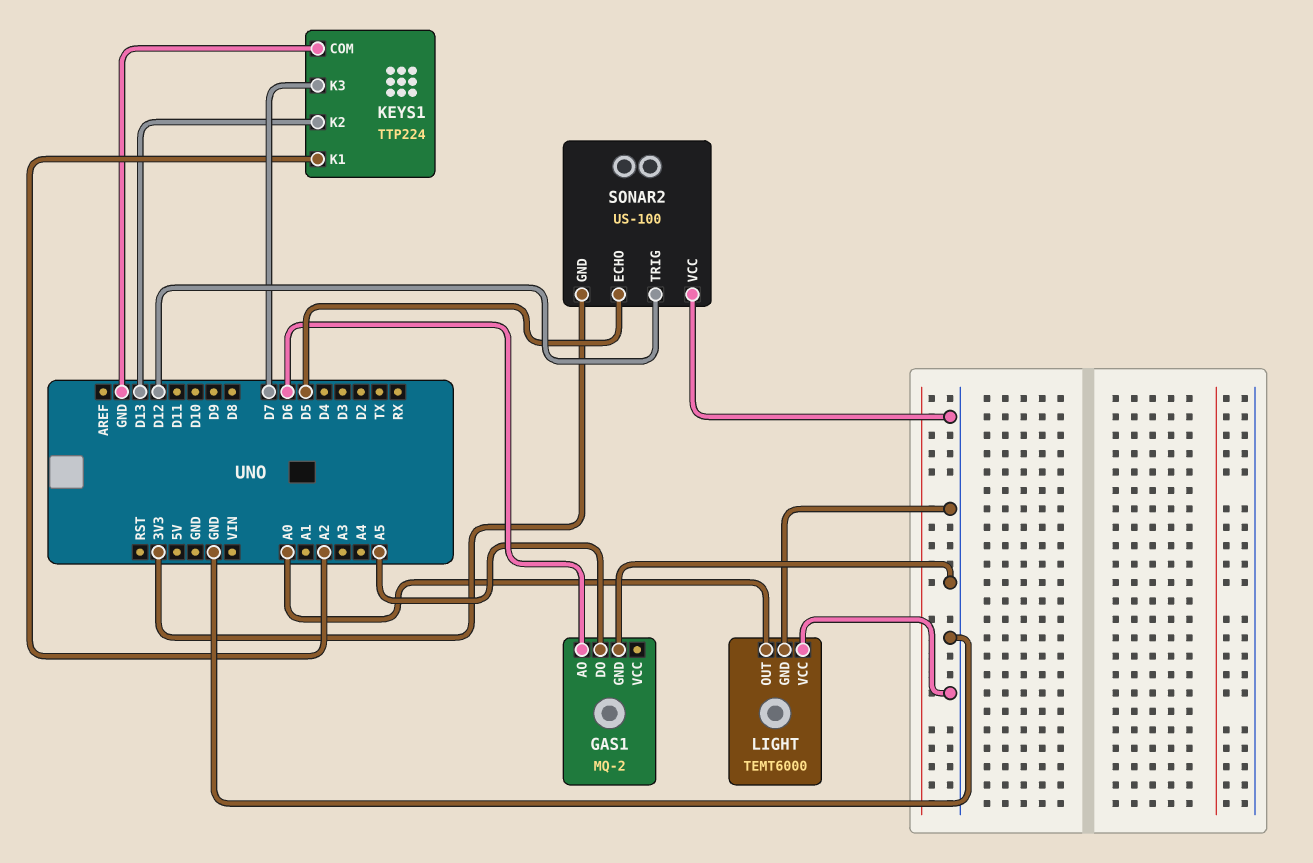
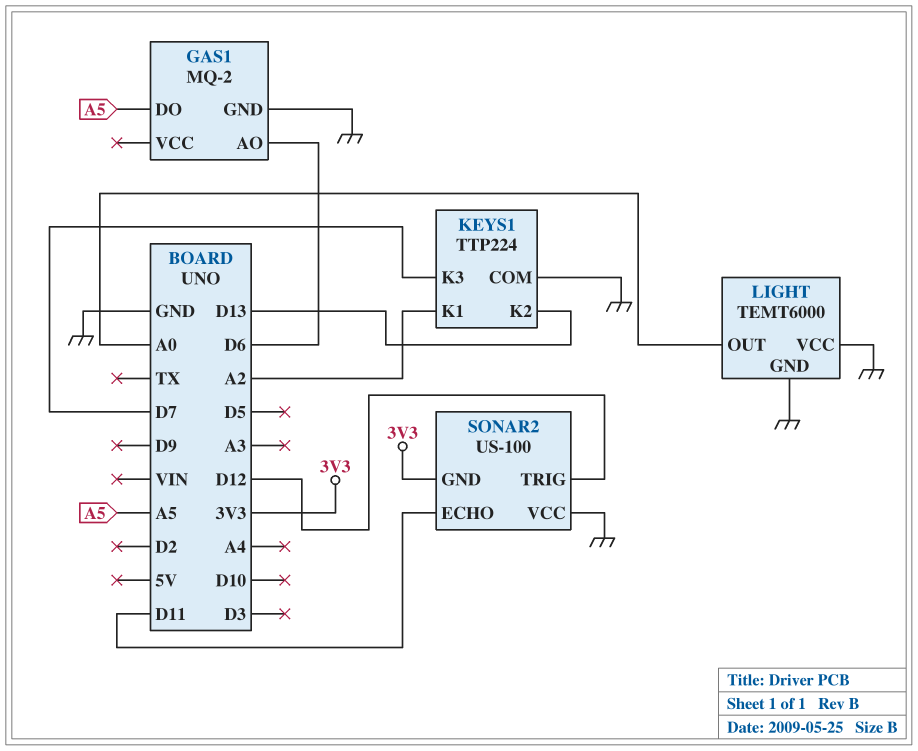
SONAR2 pin ECHO: D5 -> D11

